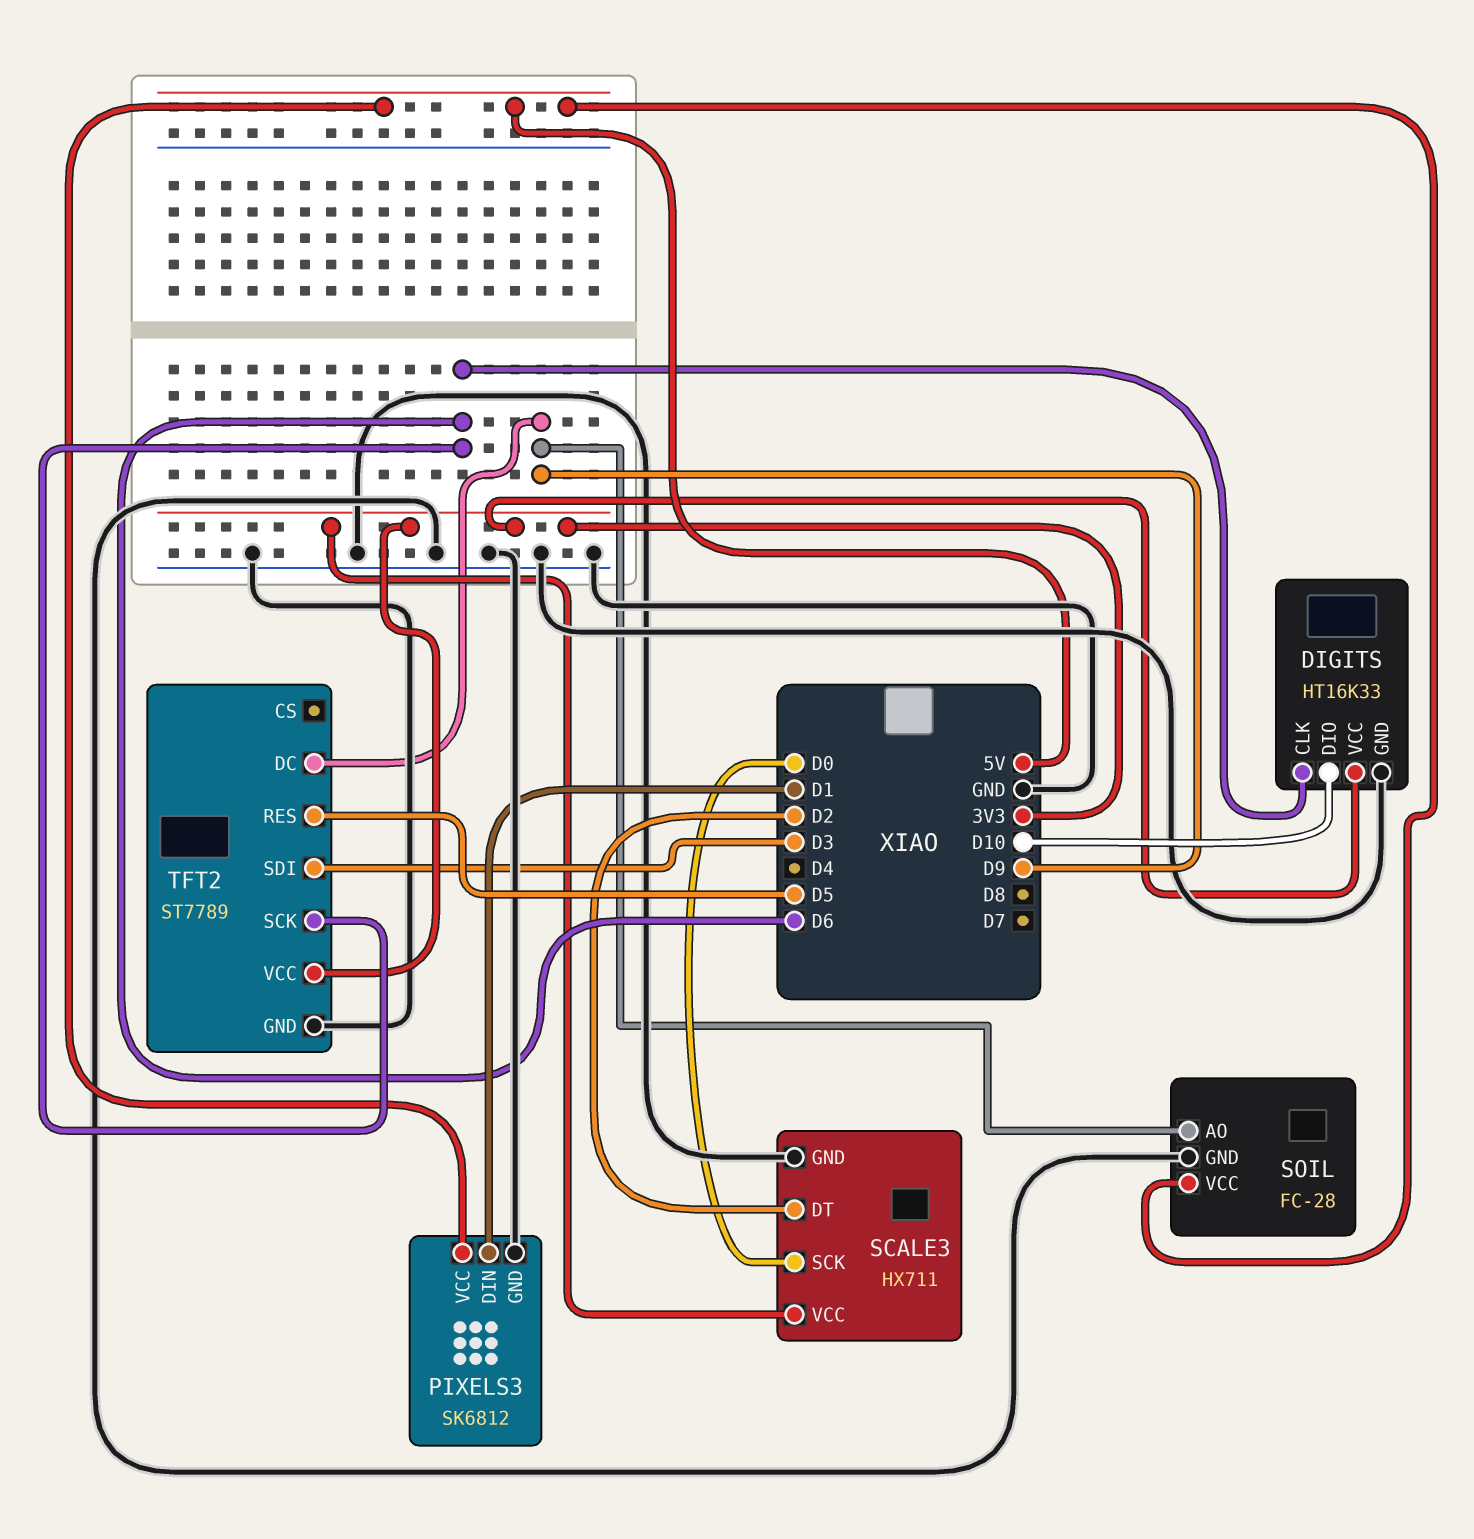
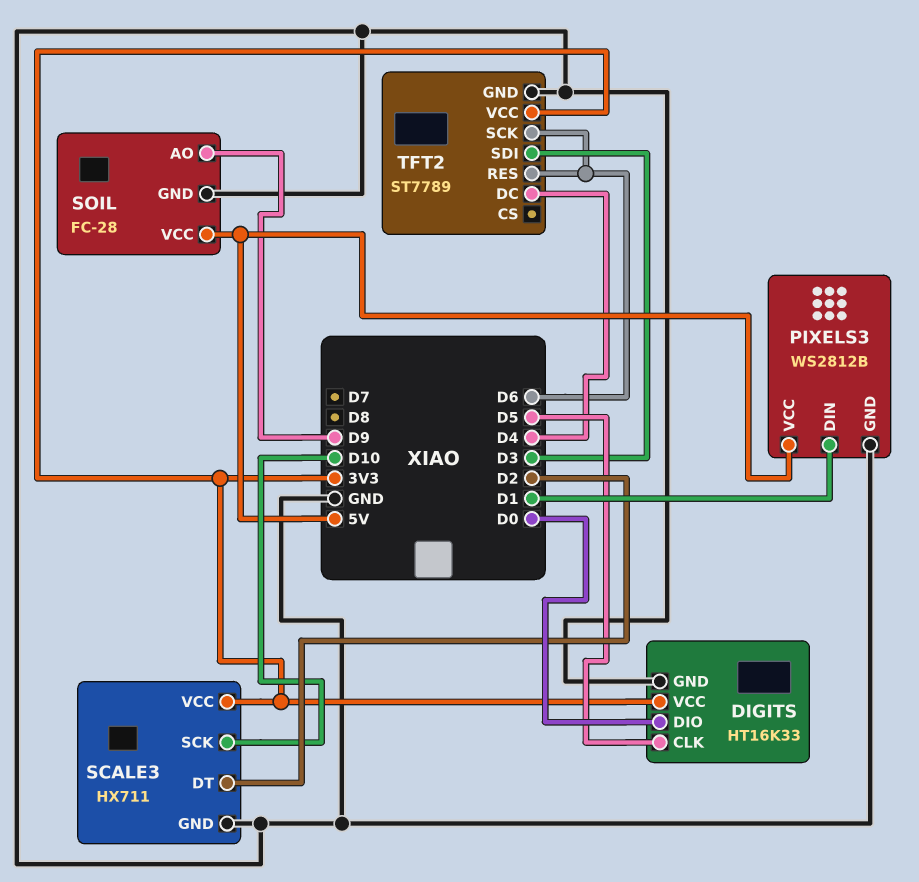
DIGITS pin CLK: D6 -> D5
DIGITS pin DIO: D10 -> D0
PIXELS3: SK6812 -> WS2812B
SCALE3 pin SCK: D0 -> D10
TFT2 pin DC: D9 -> D4
TFT2 pin RES: D5 -> D6

